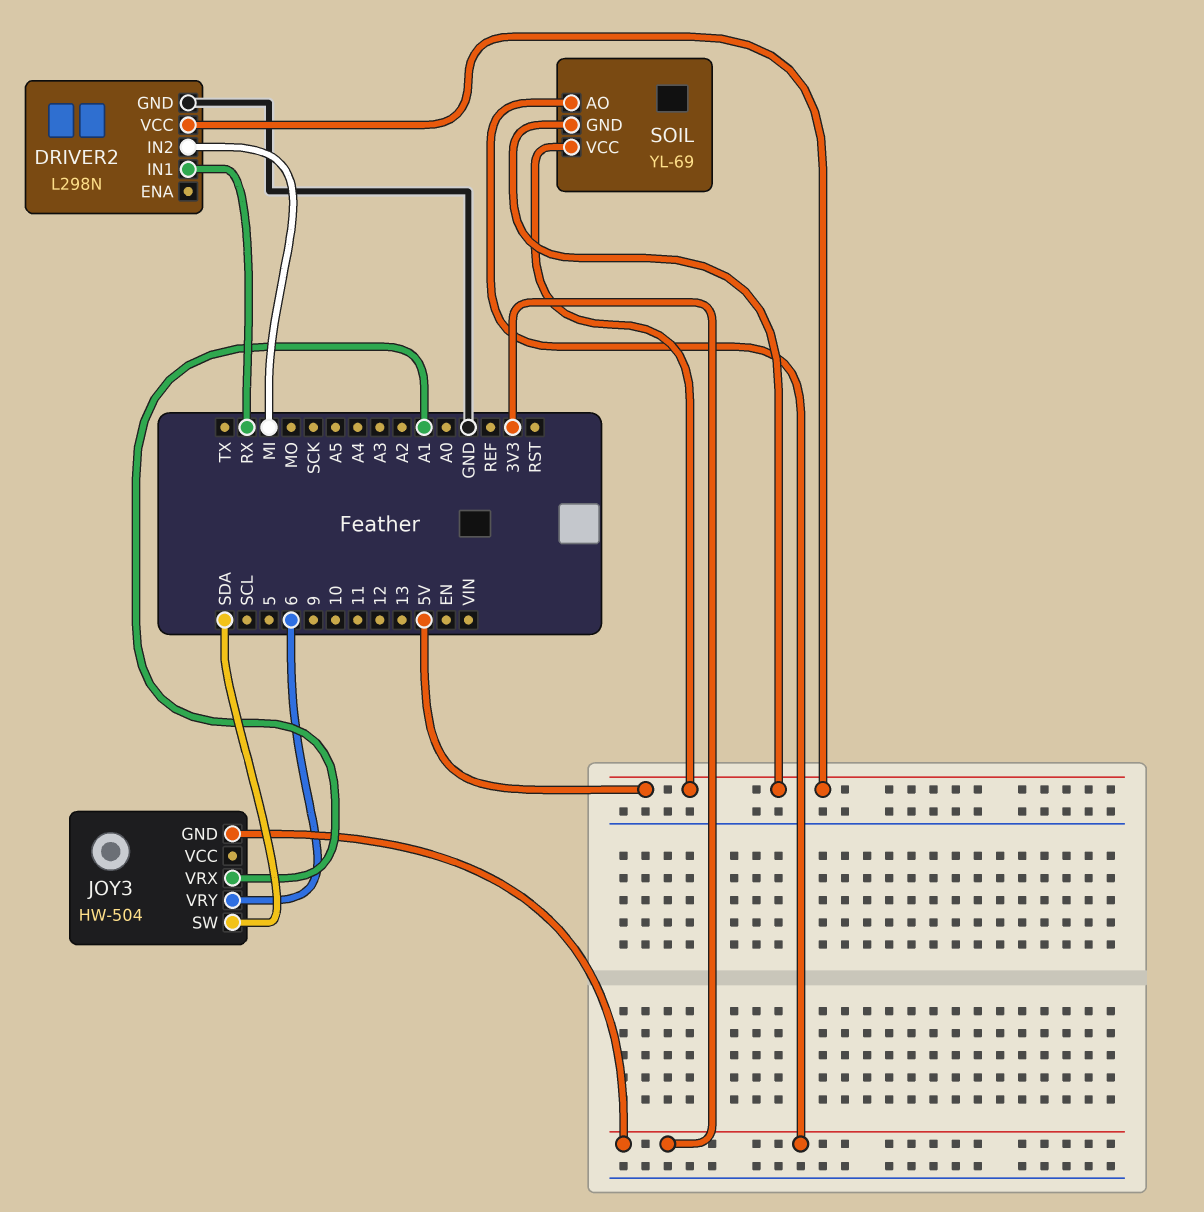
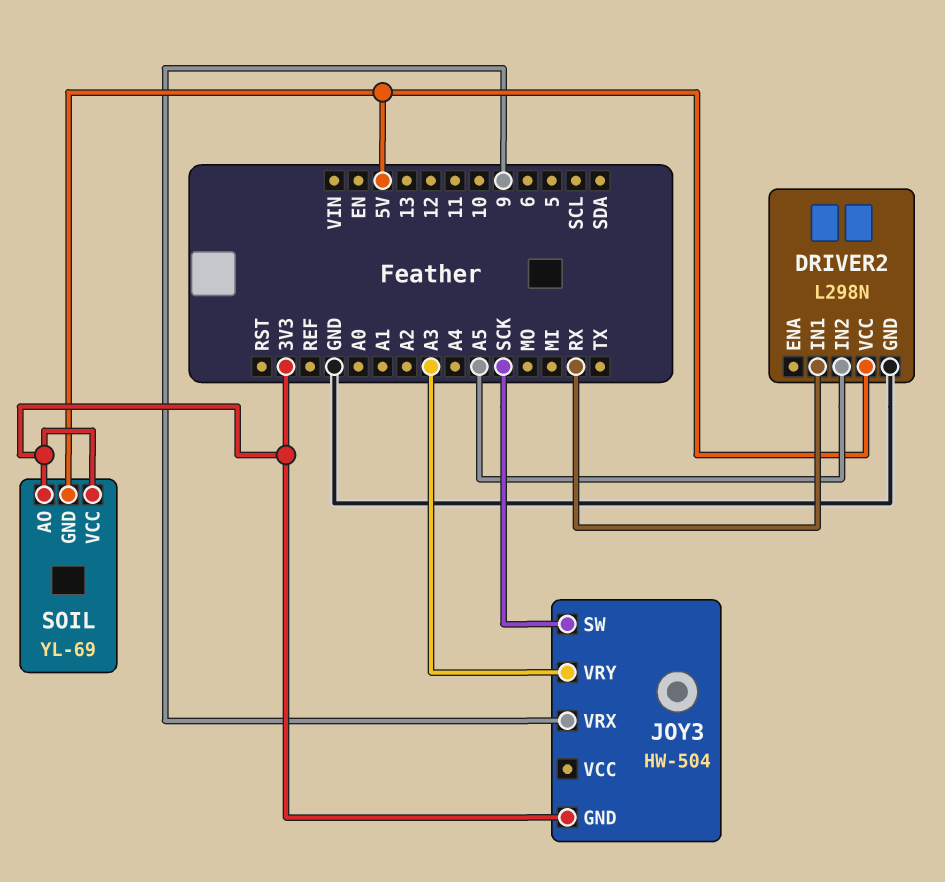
DRIVER2 pin IN2: MI -> A5
JOY3 pin SW: SDA -> SCK
JOY3 pin VRX: A1 -> 9
JOY3 pin VRY: 6 -> A3
SOIL pin VCC: 5V -> 3V3

